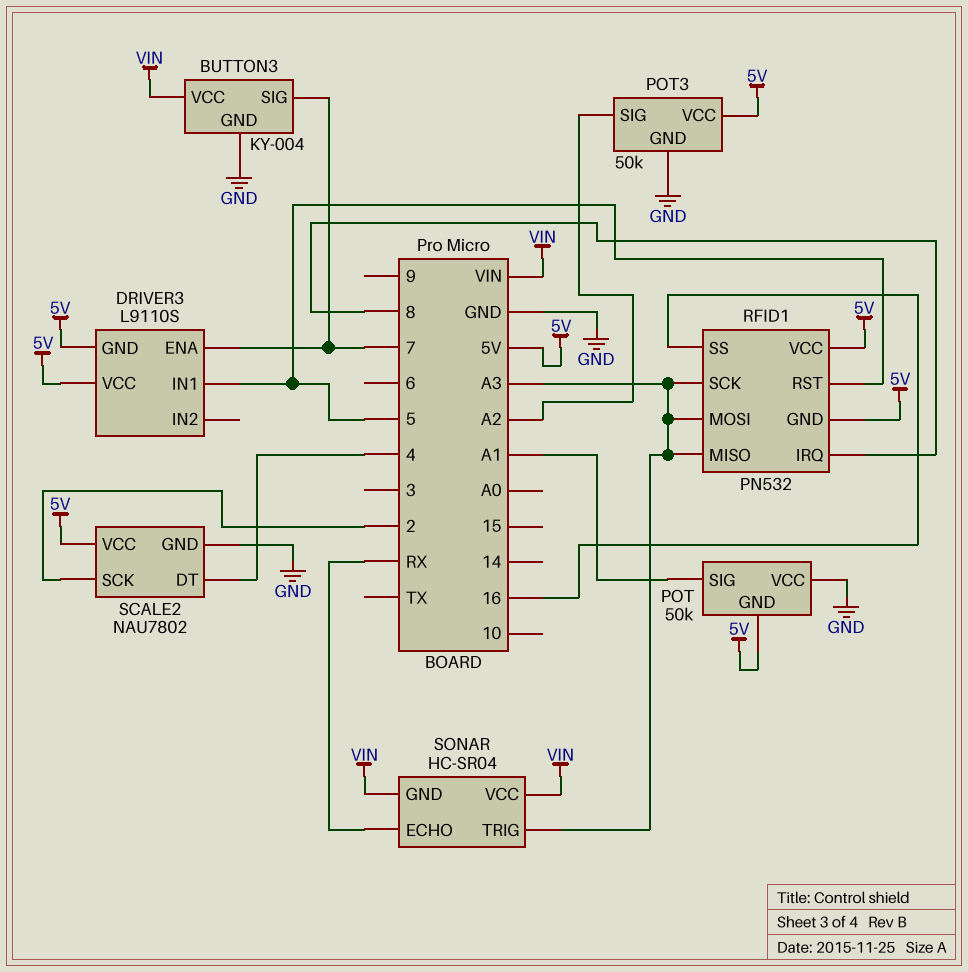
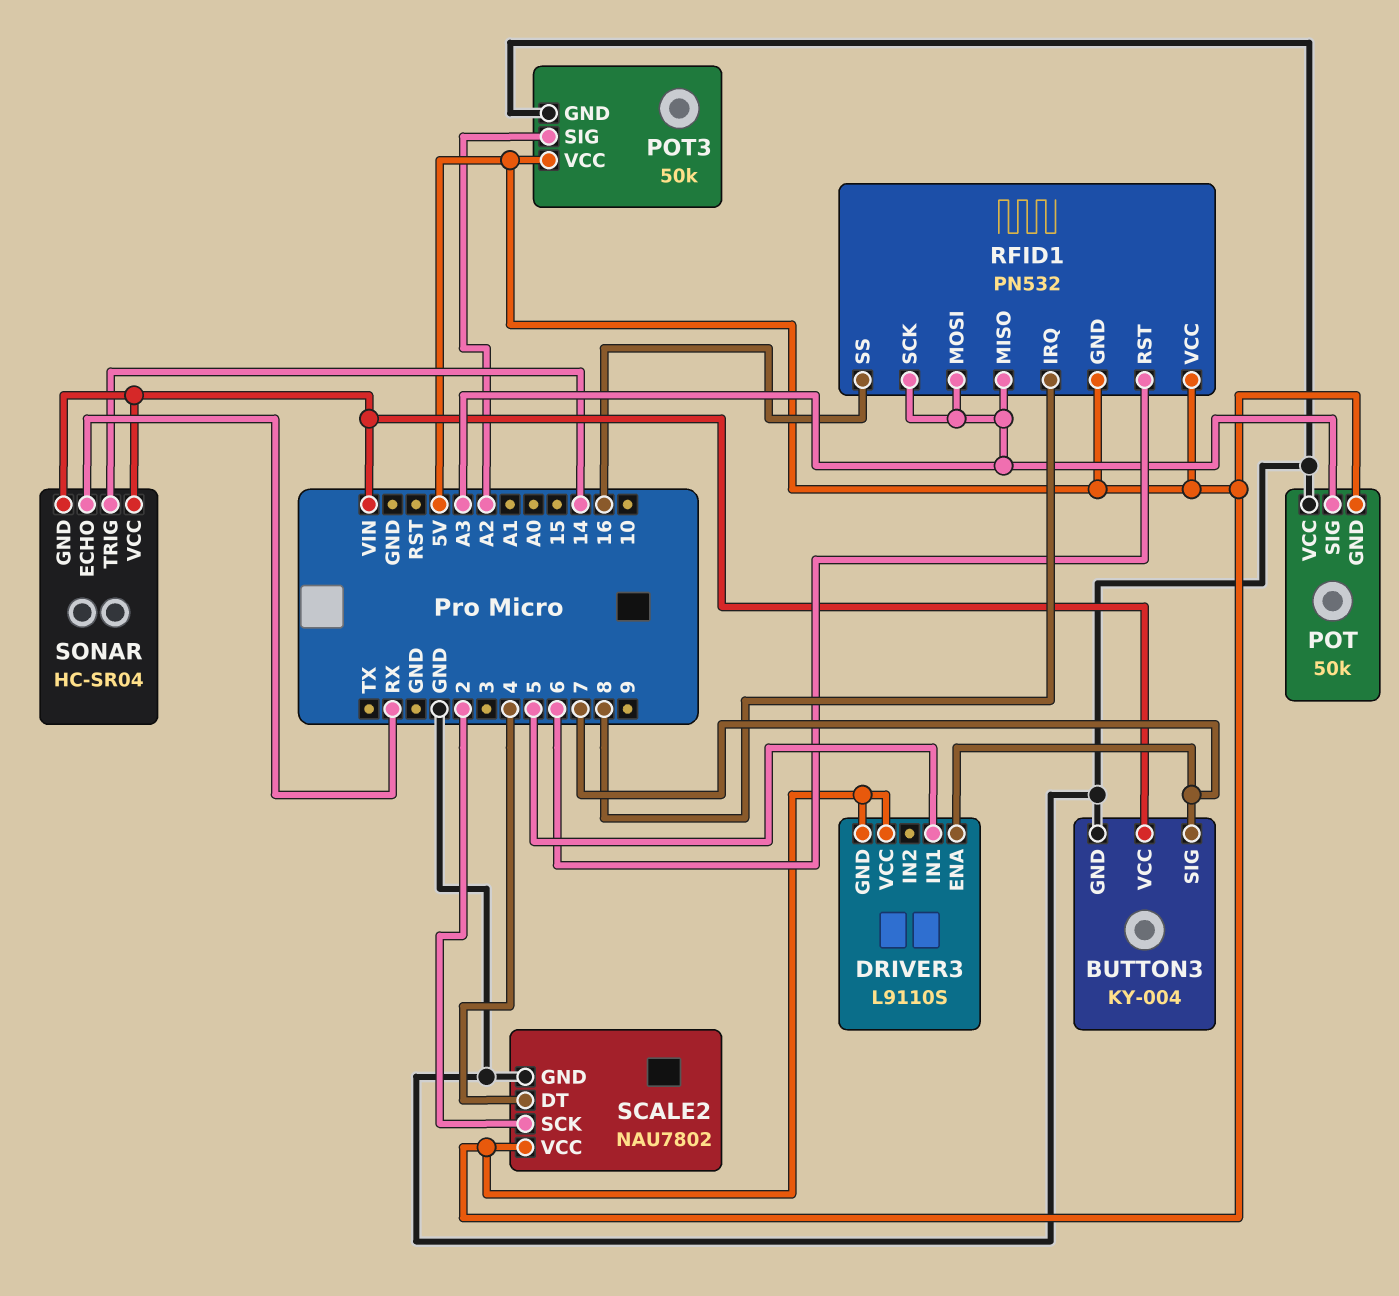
POT pin SIG: A1 -> A3
RFID1 pin RST: 5 -> 6
SONAR pin TRIG: A3 -> 14

